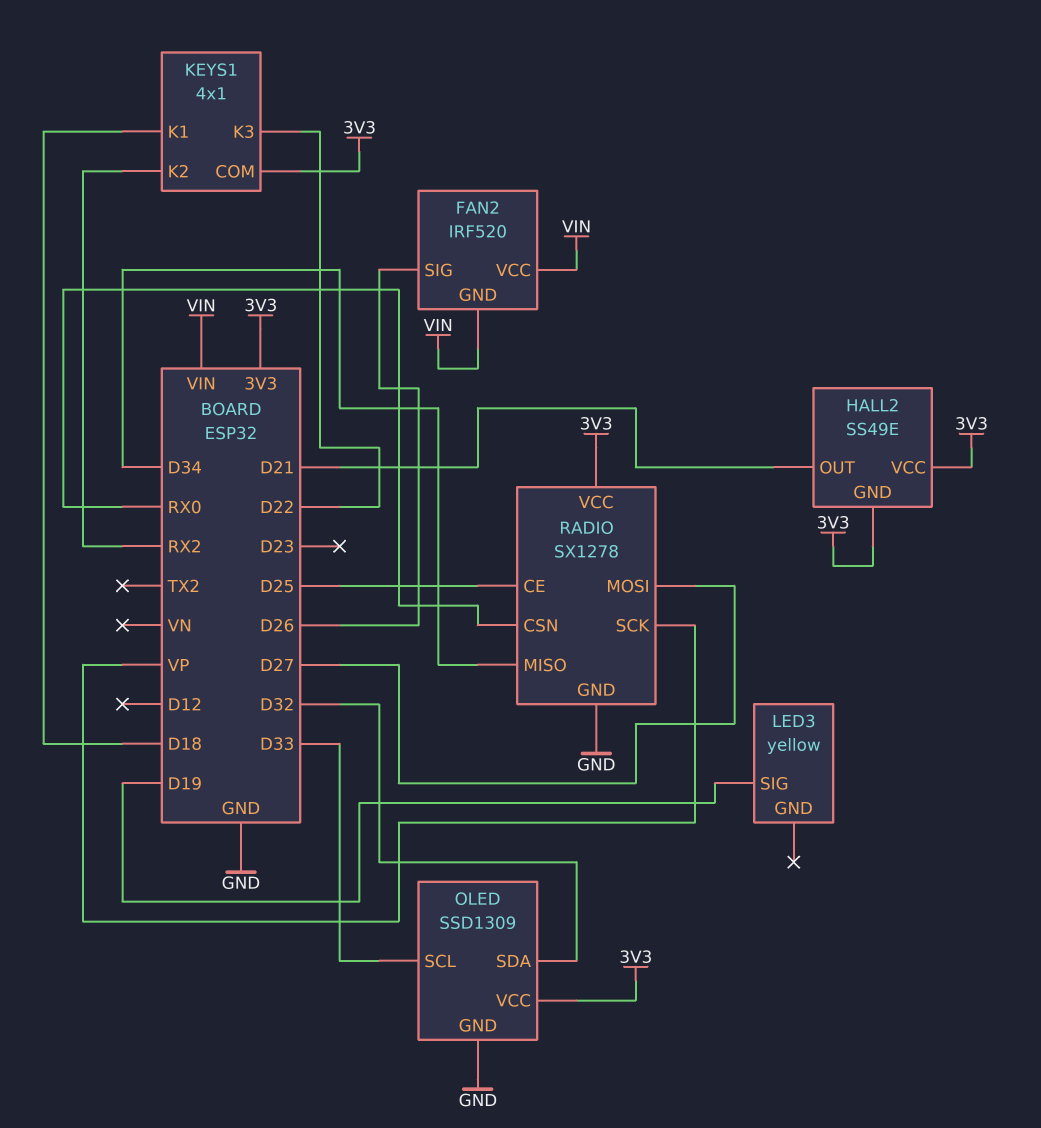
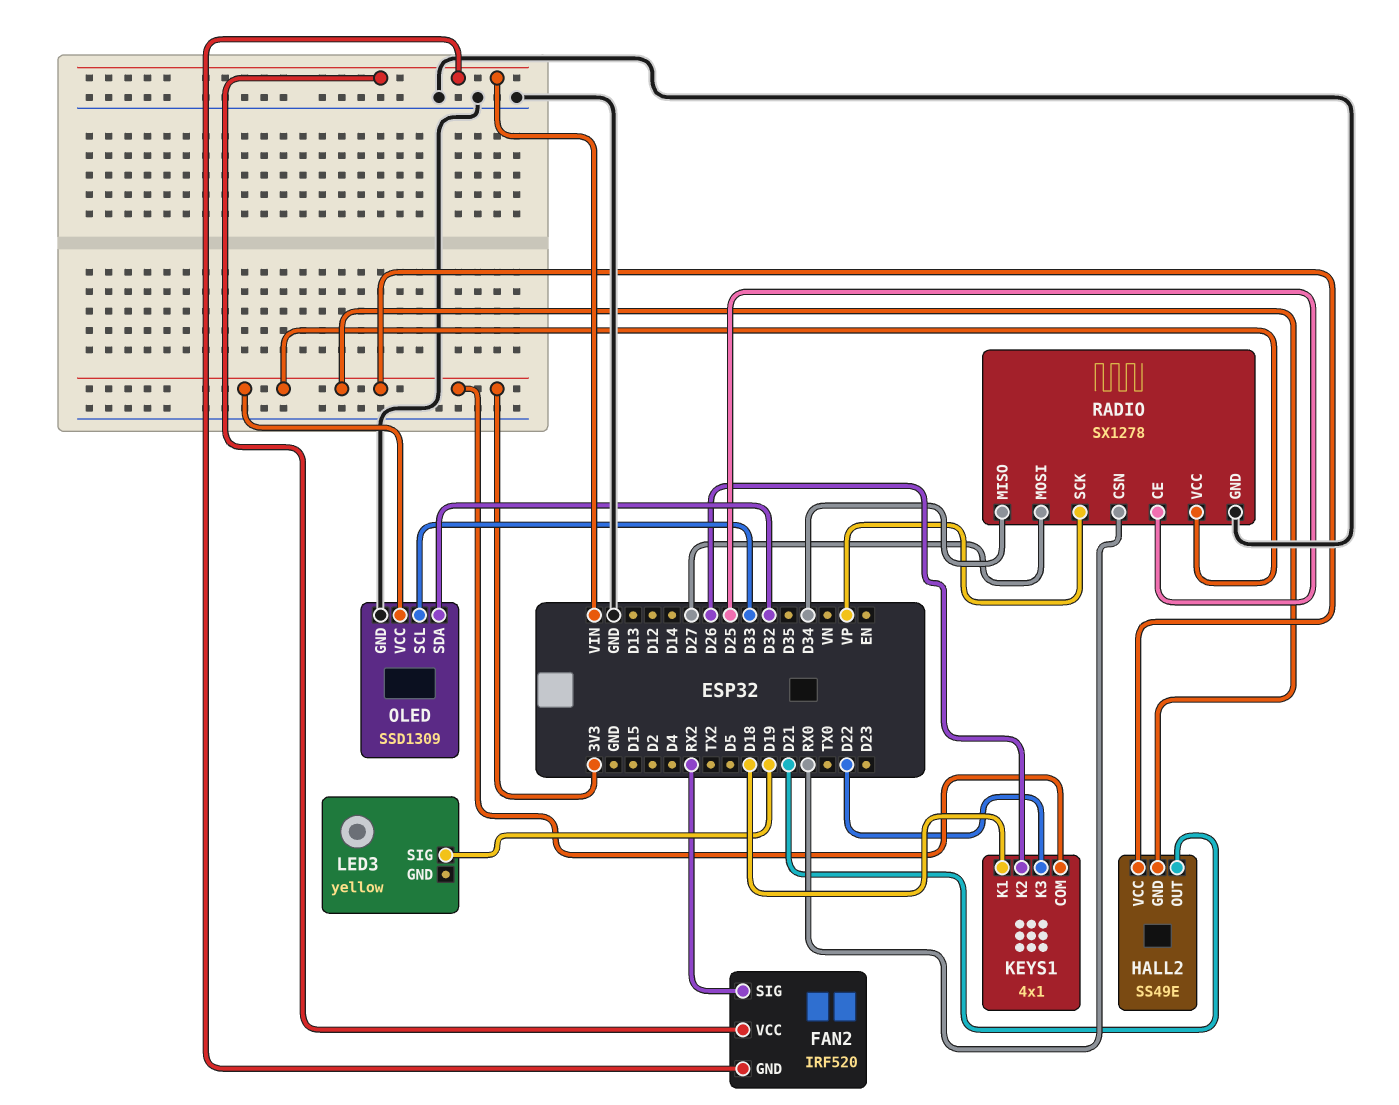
FAN2 pin SIG: D26 -> RX2
KEYS1 pin K2: RX2 -> D26

